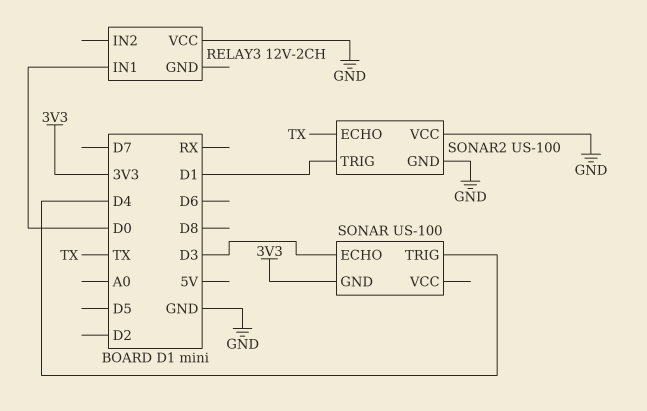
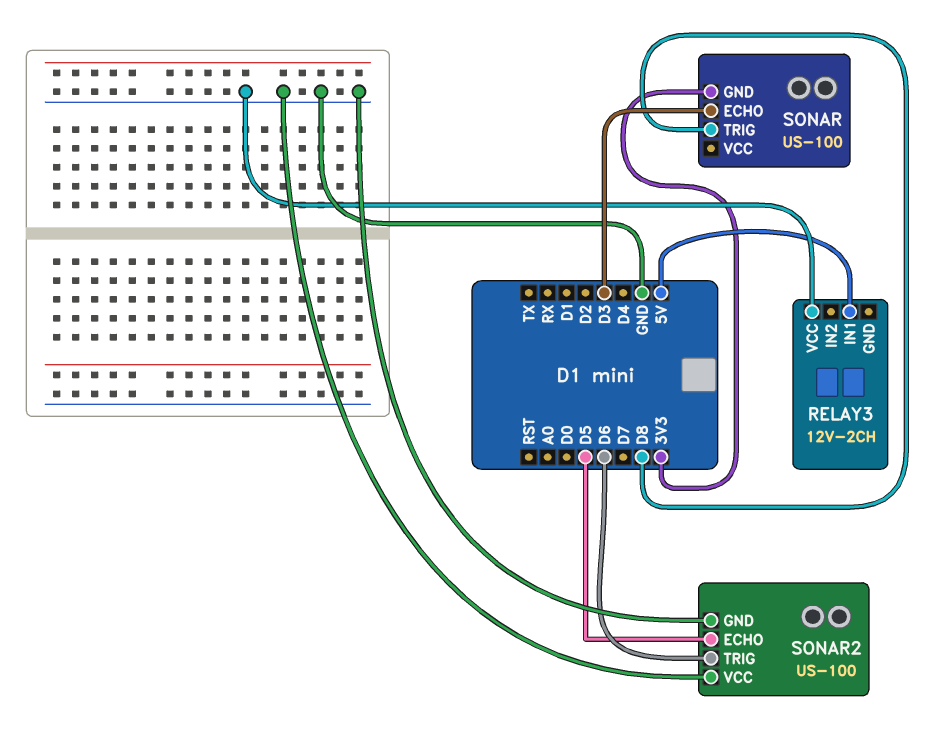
RELAY3 pin IN1: D0 -> 5V
SONAR pin TRIG: D4 -> D8
SONAR2 pin ECHO: TX -> D5
SONAR2 pin TRIG: D1 -> D6

